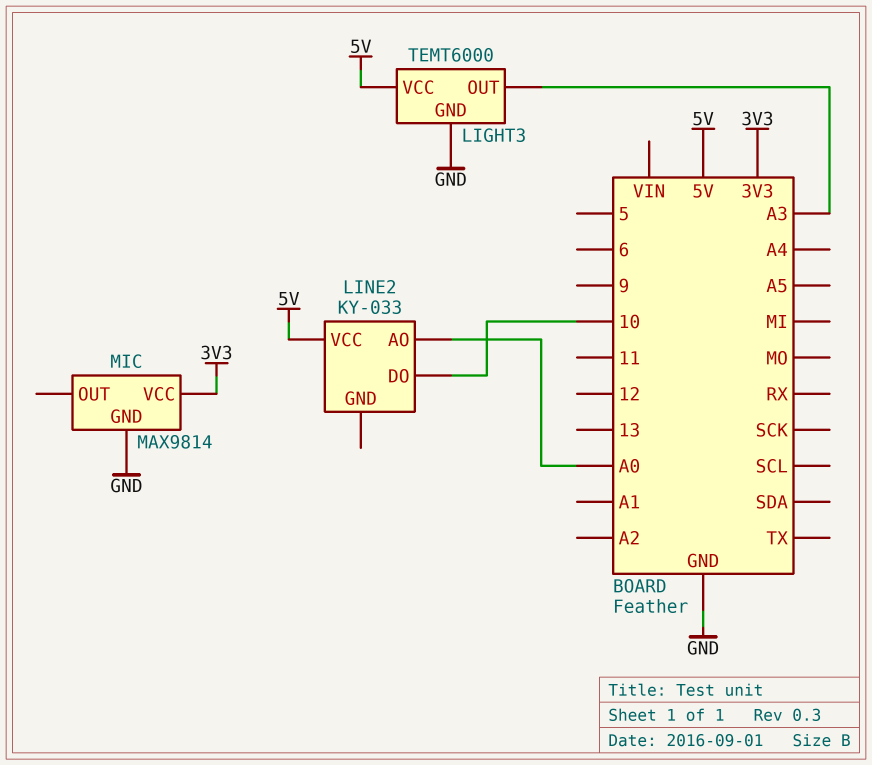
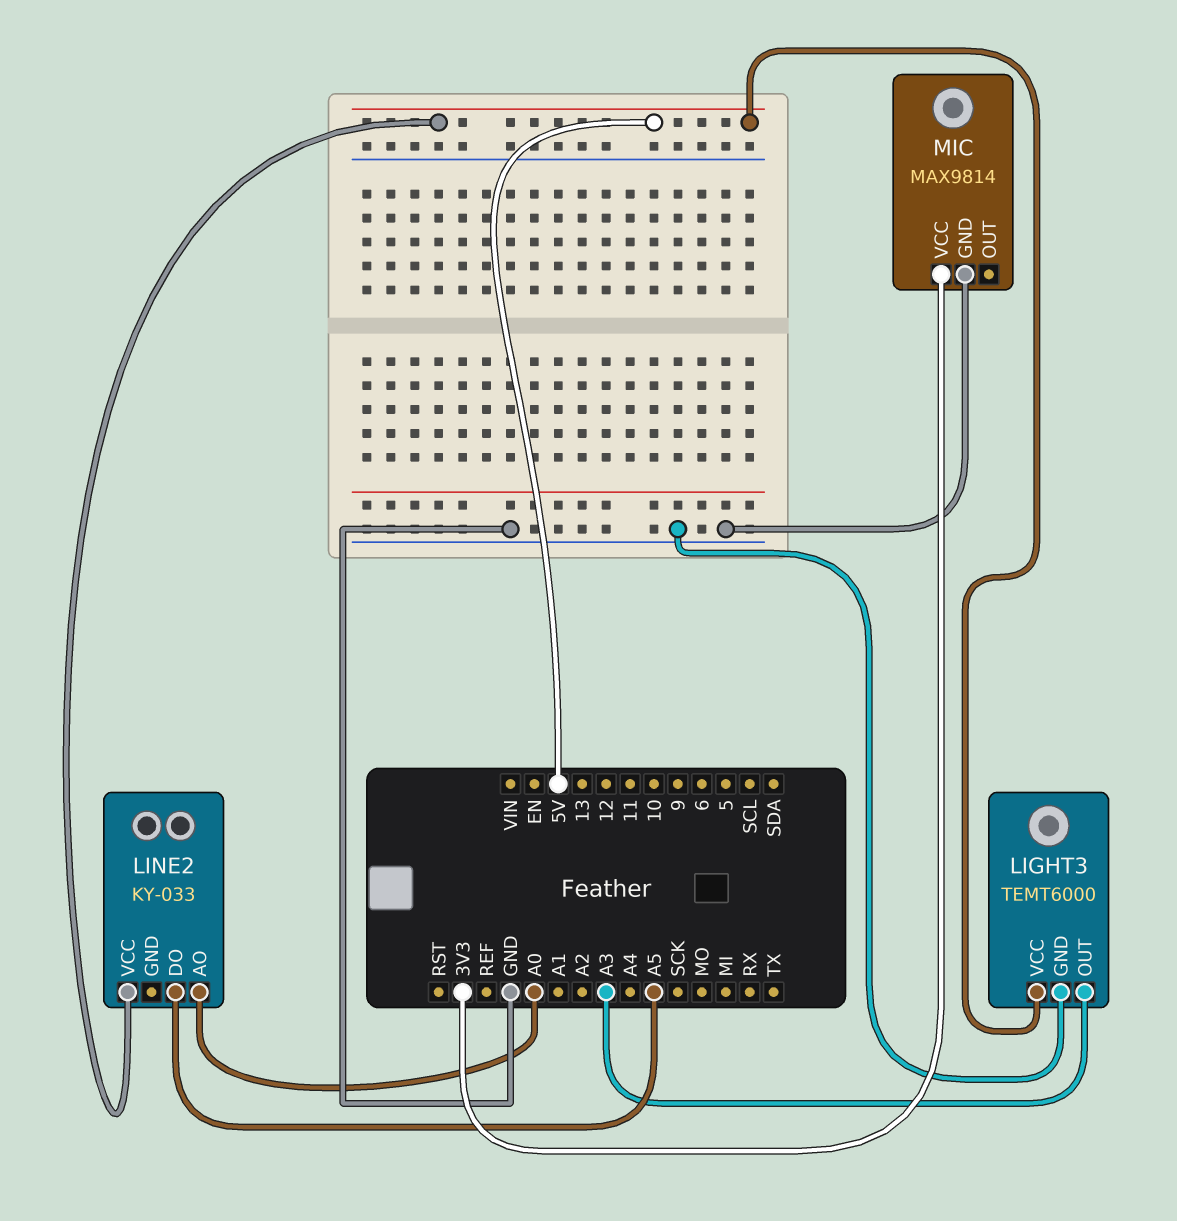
LINE2 pin DO: 10 -> A5

